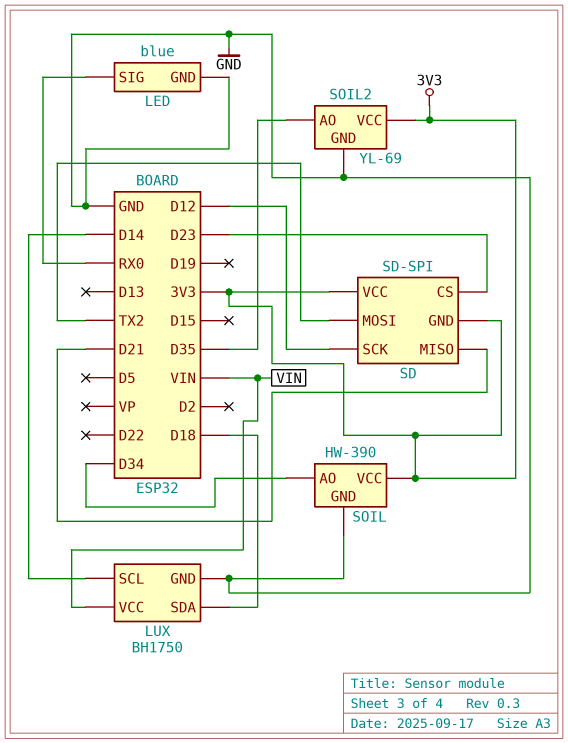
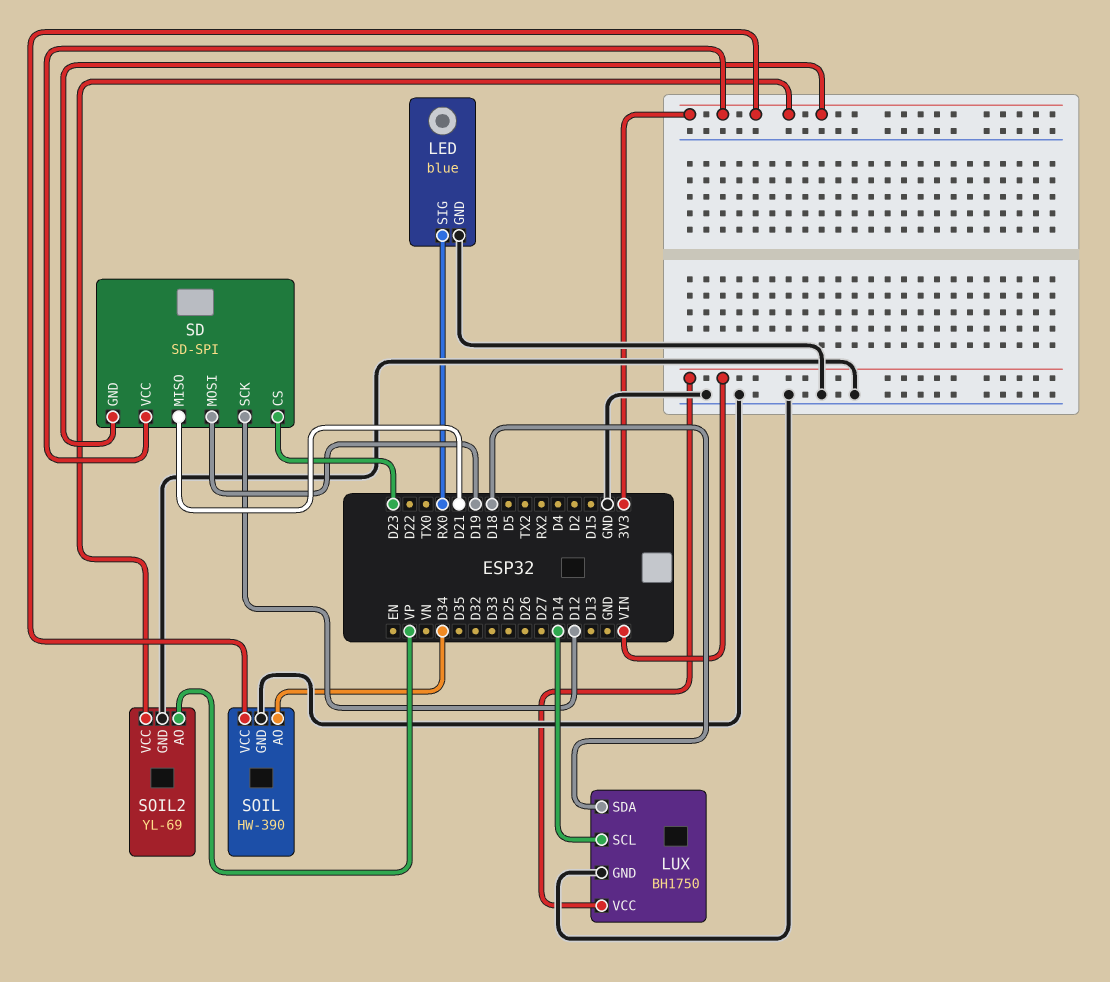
SD pin MOSI: TX2 -> D19
SOIL2 pin AO: D35 -> VP

